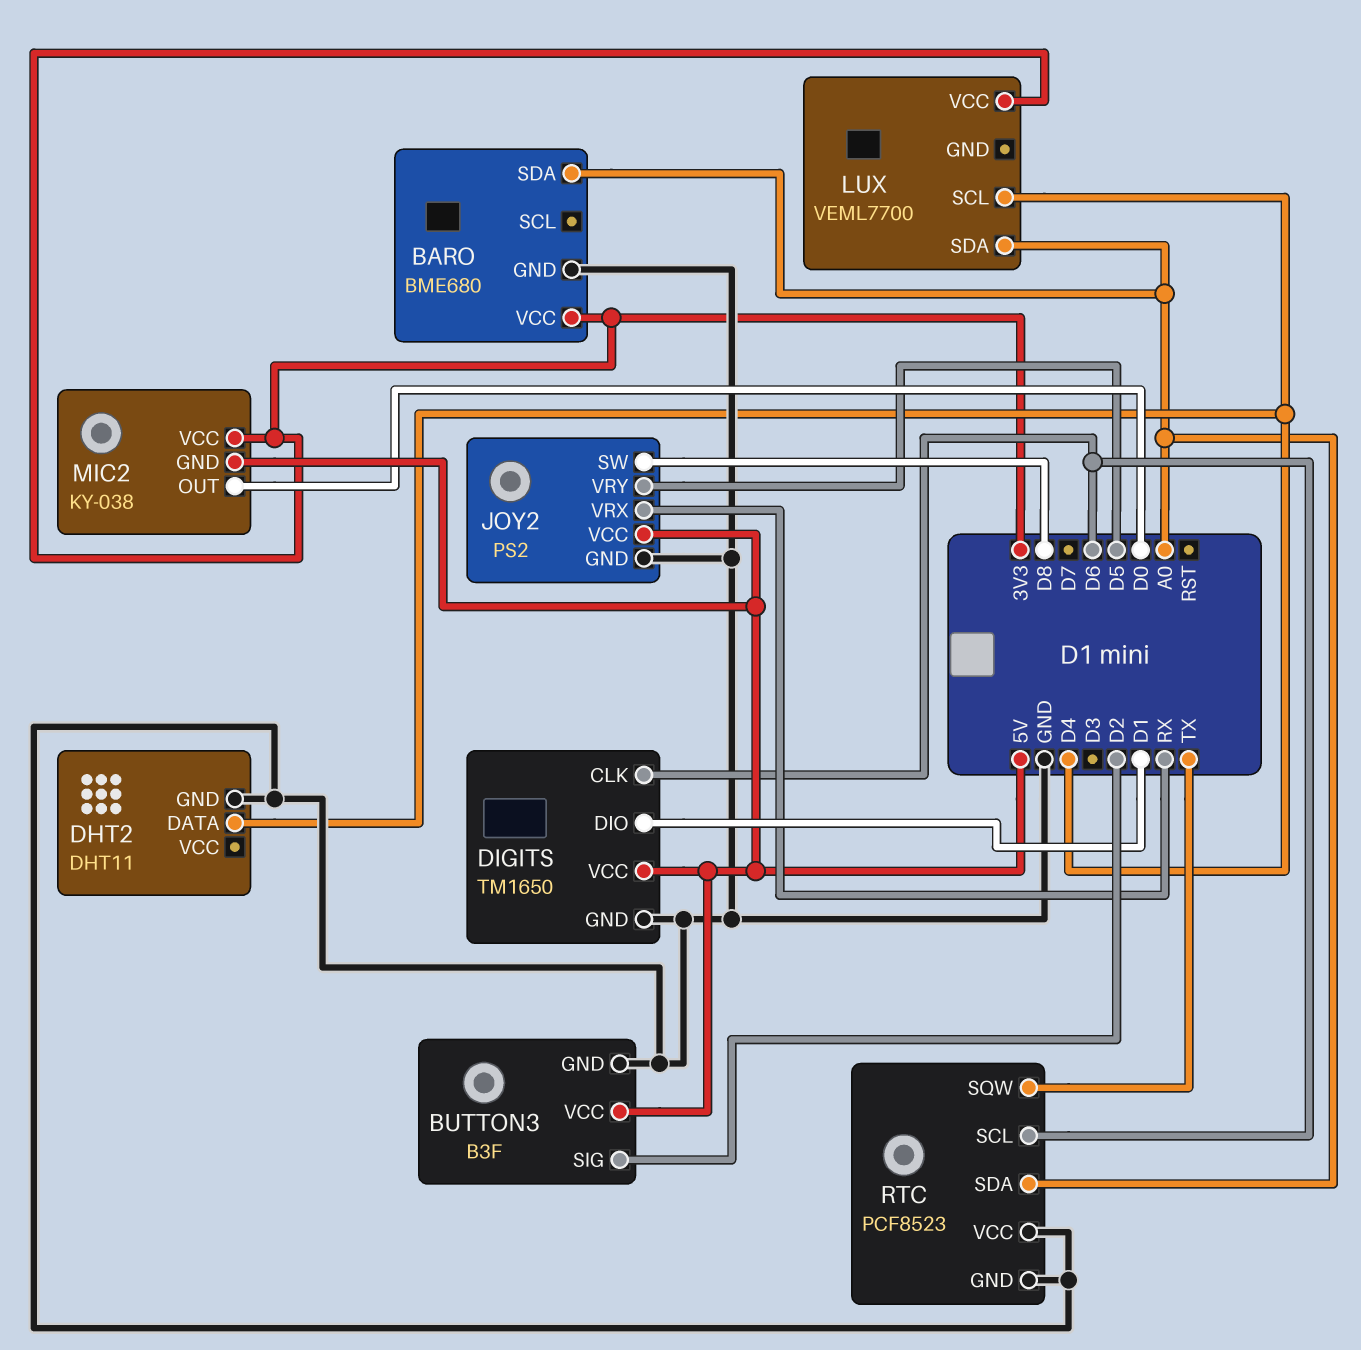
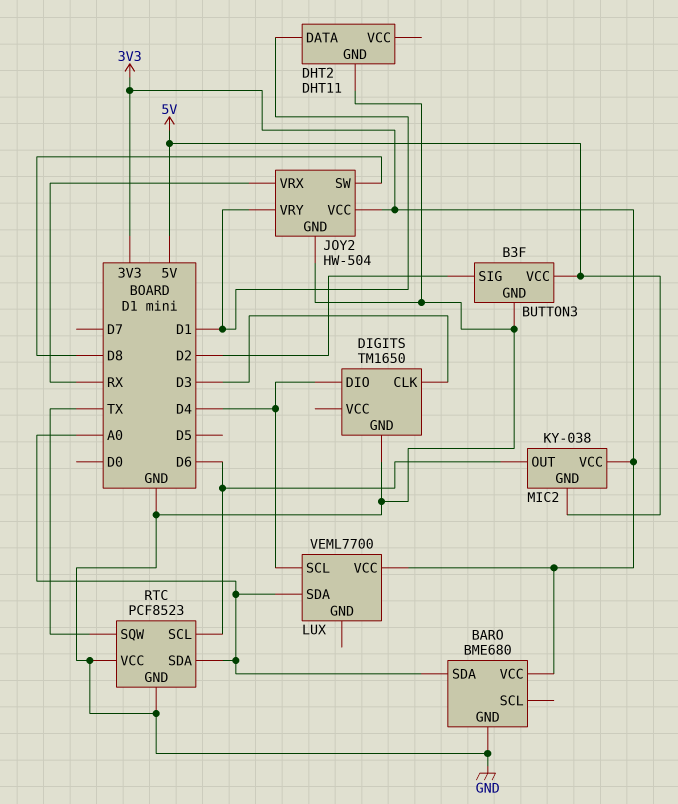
DHT2 pin DATA: D4 -> D1
DIGITS pin CLK: D6 -> D3
DIGITS pin DIO: D1 -> D4
DIGITS pin VCC: 5V -> none
JOY2: PS2 -> HW-504
JOY2 pin VCC: 5V -> 3V3
JOY2 pin VRY: D5 -> D1
MIC2 pin OUT: D0 -> D6

